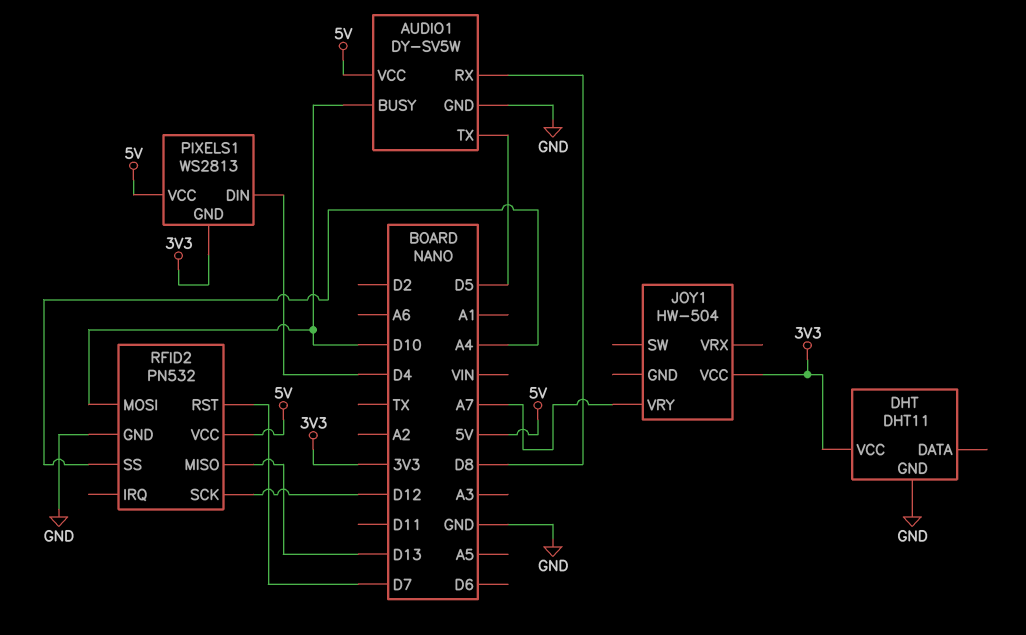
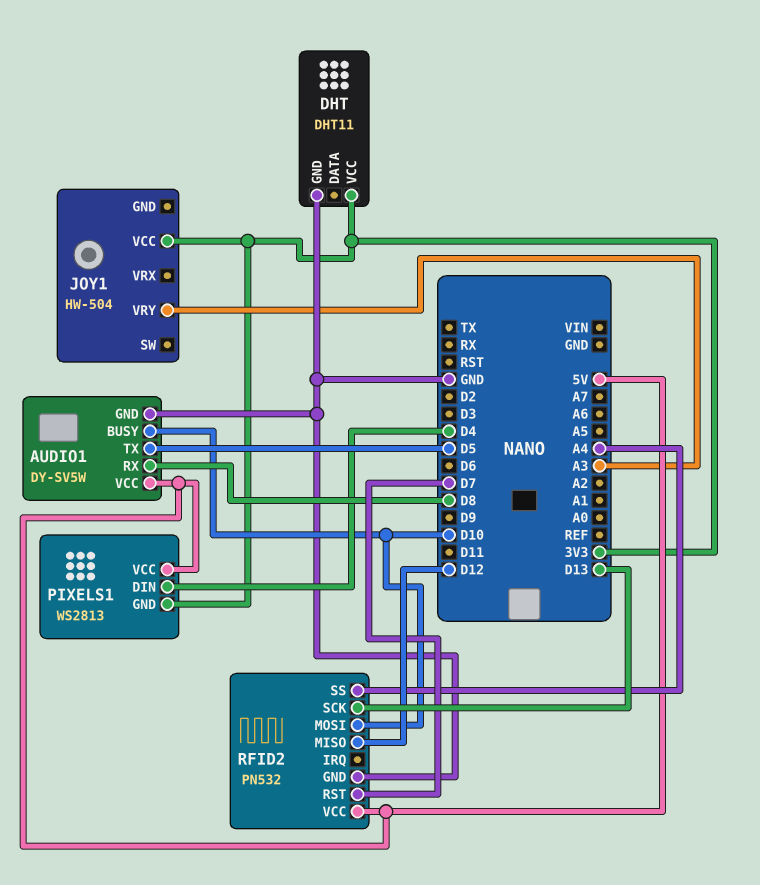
JOY1 pin VRY: A7 -> A3
RFID2 pin MISO: D13 -> D12
RFID2 pin SCK: D12 -> D13

